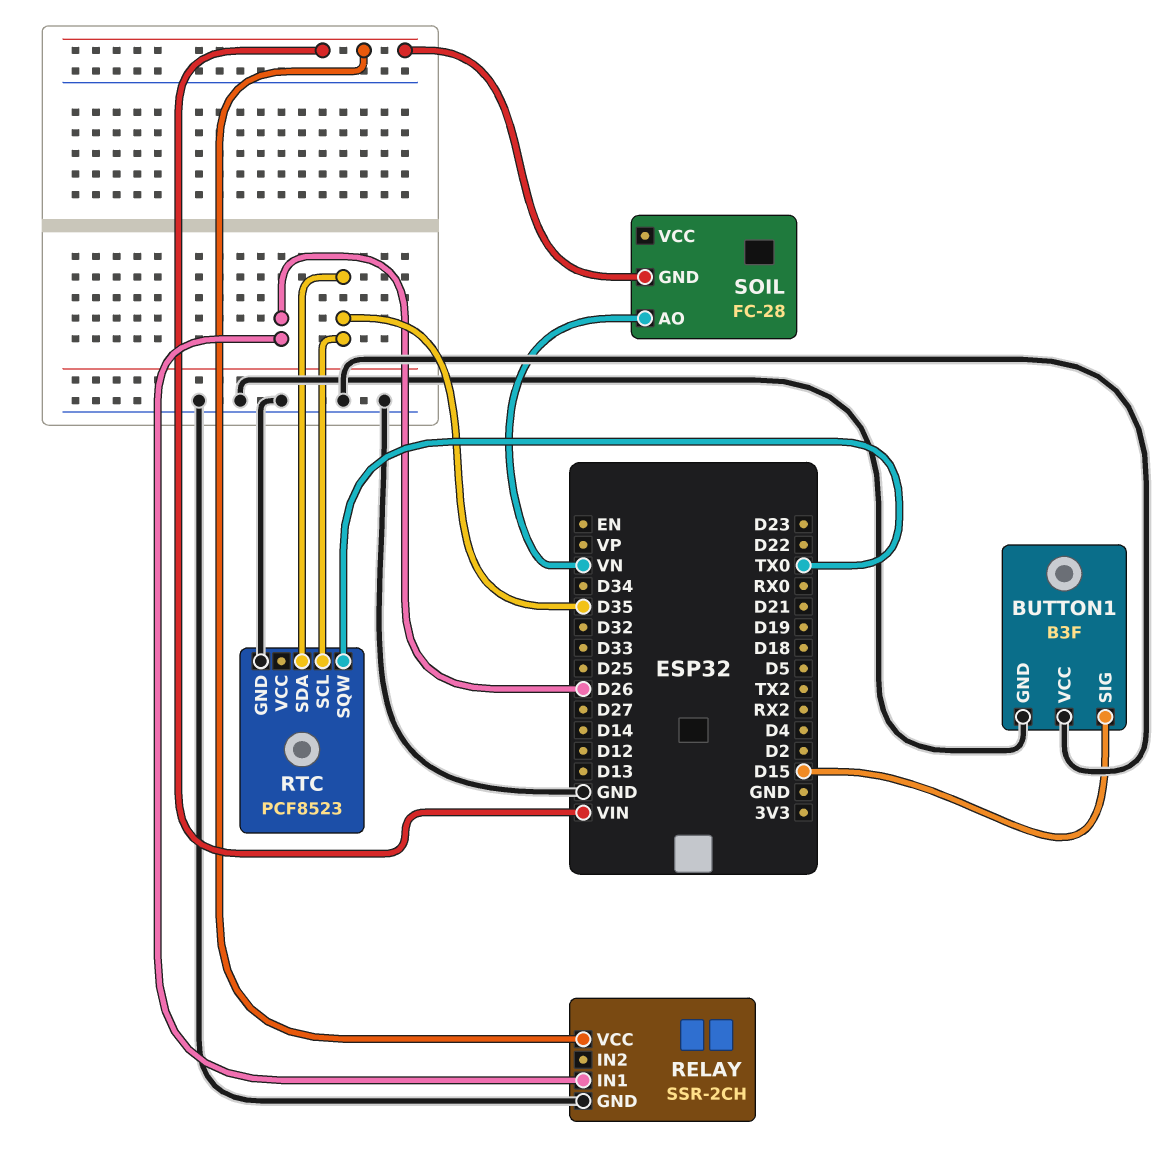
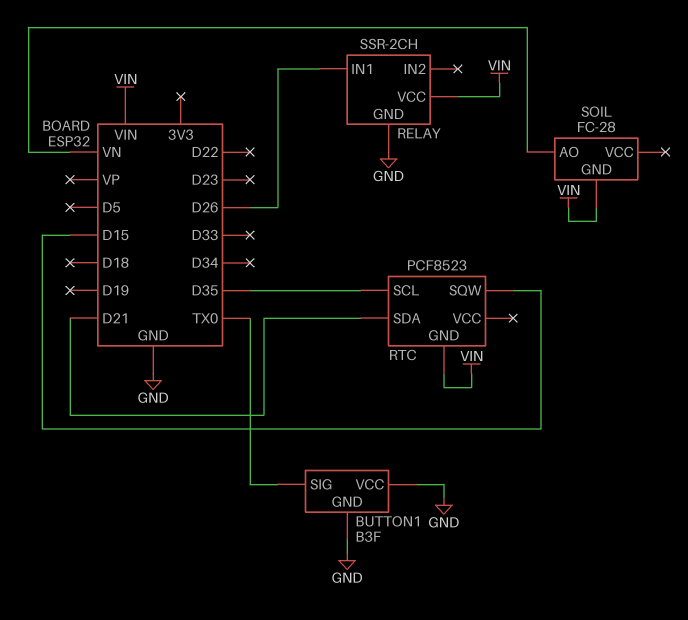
BUTTON1 pin SIG: D15 -> TX0
RTC pin GND: GND -> VIN
RTC pin SDA: D35 -> D21
RTC pin SQW: TX0 -> D15

